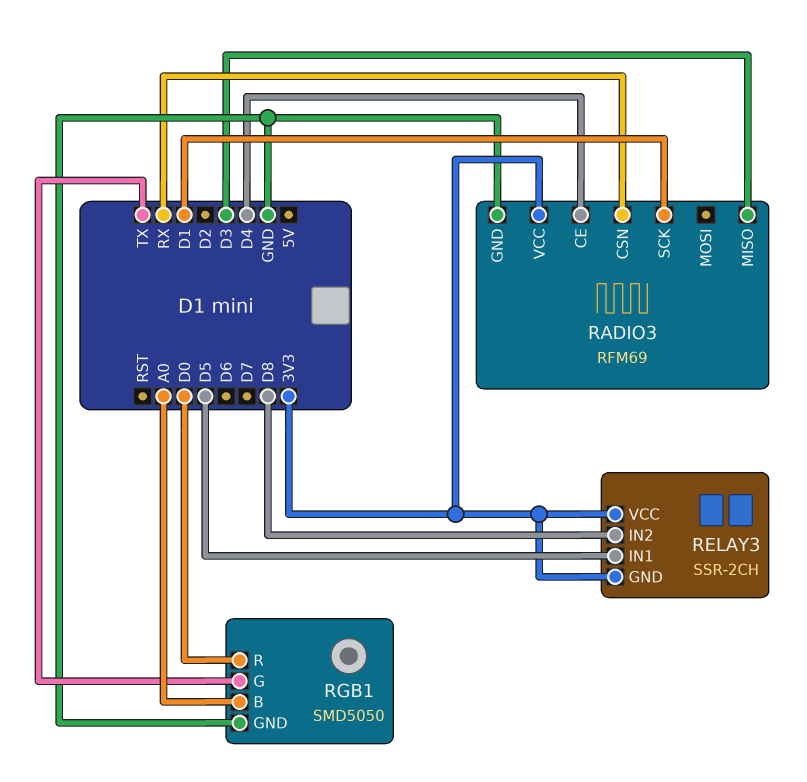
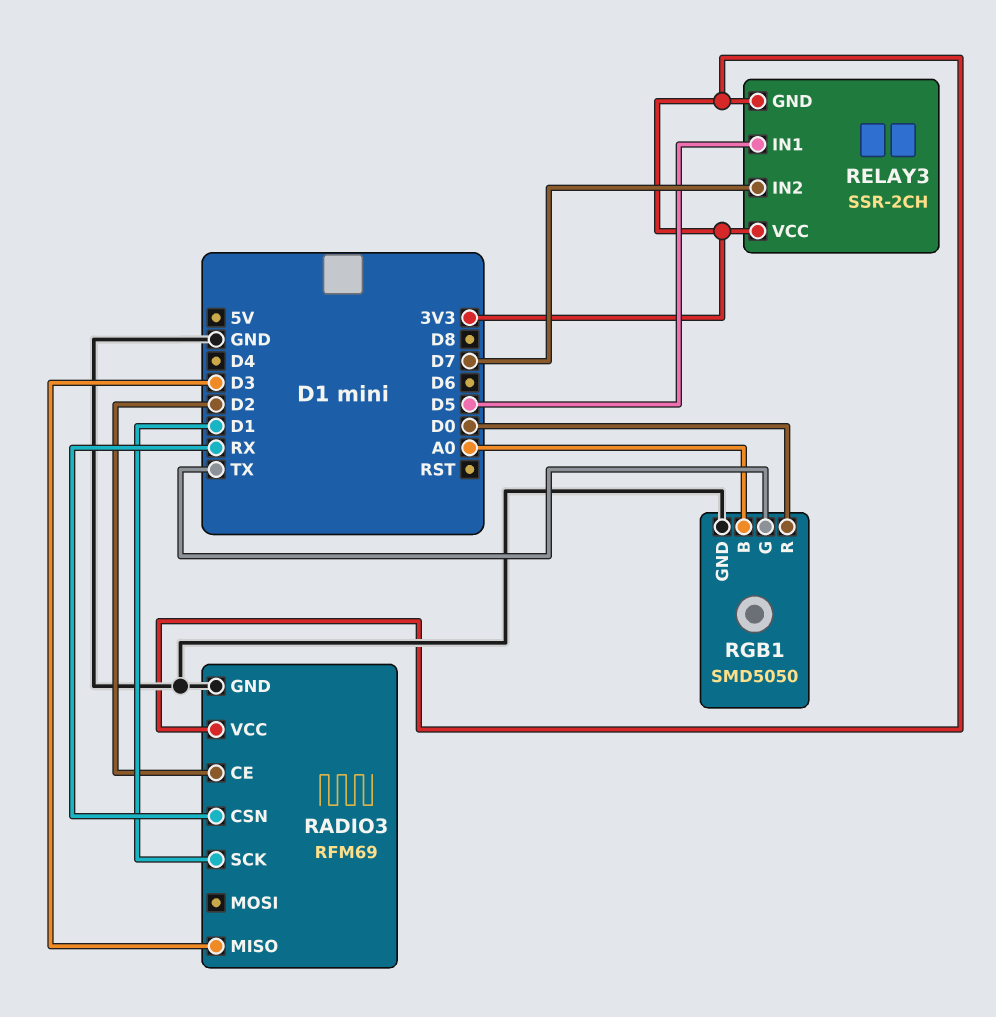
RADIO3 pin CE: D4 -> D2
RELAY3 pin IN2: D8 -> D7

